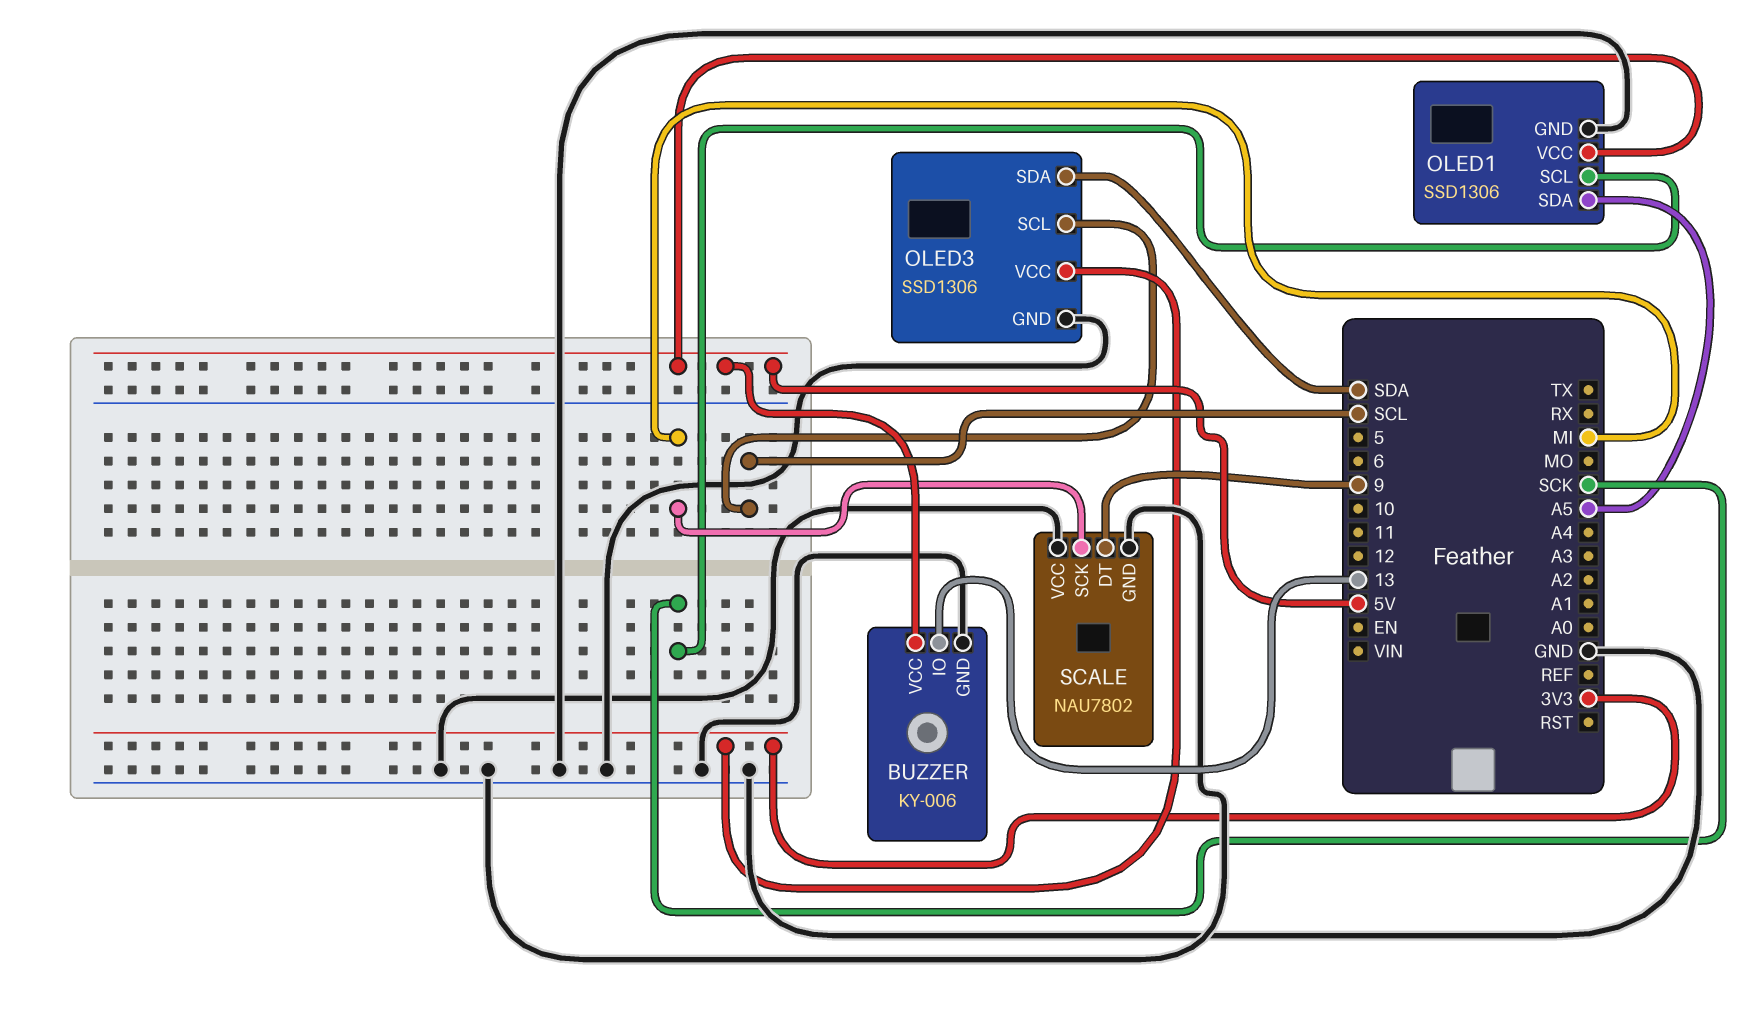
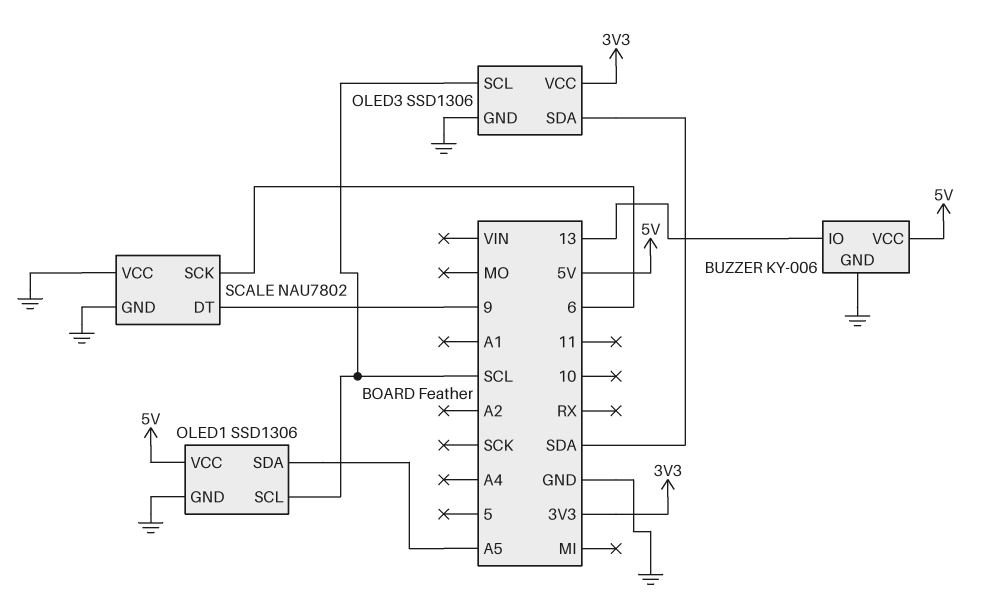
OLED1 pin SCL: SCK -> SCL
SCALE pin SCK: MI -> 6

